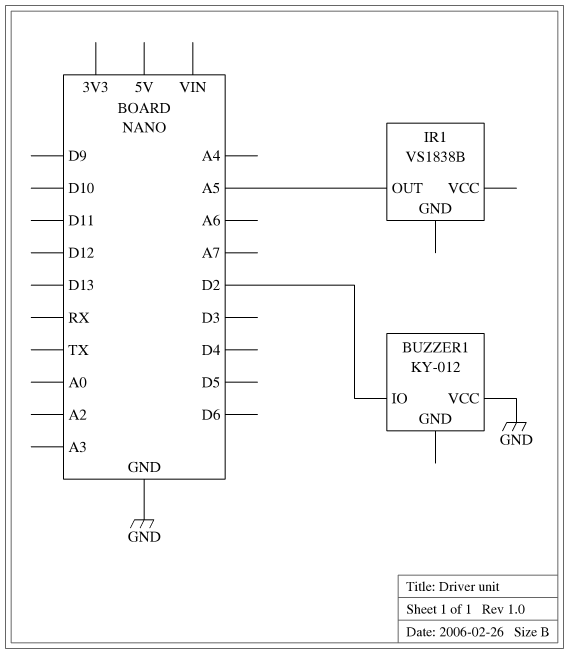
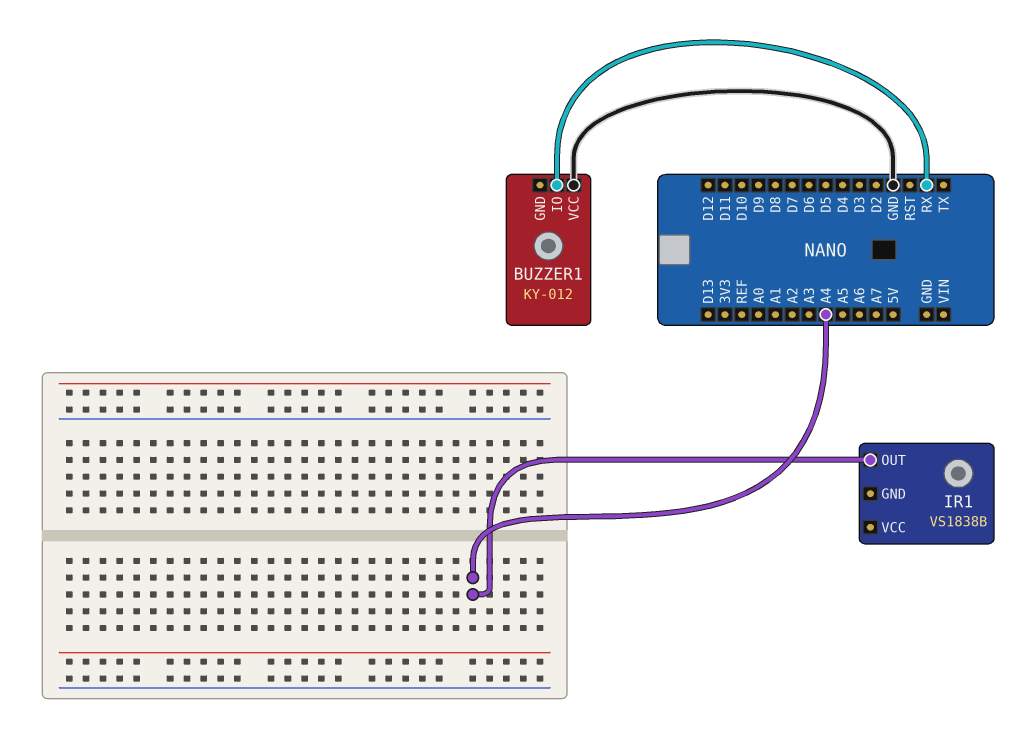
BUZZER1 pin IO: D2 -> RX
IR1 pin OUT: A5 -> A4

